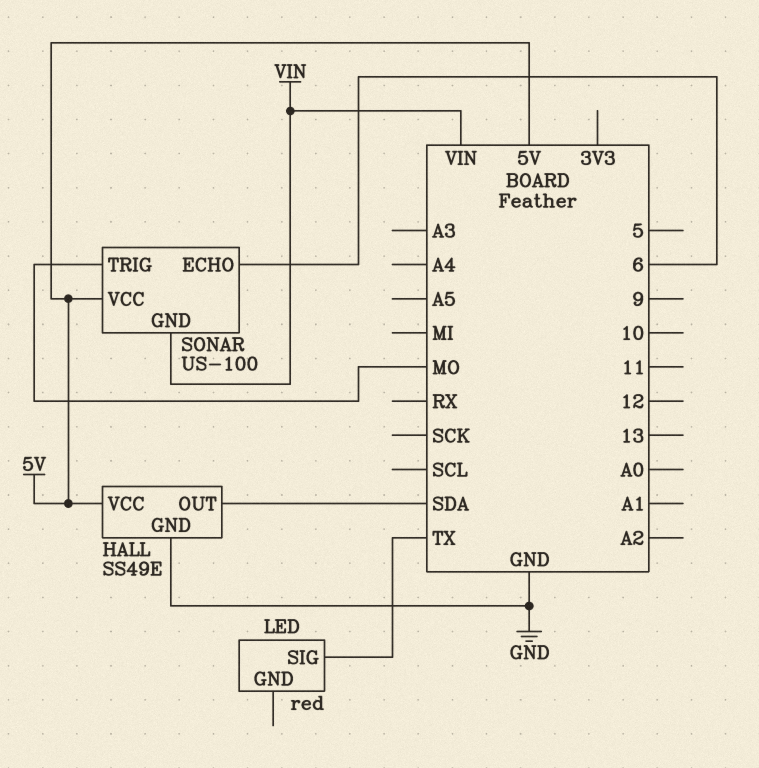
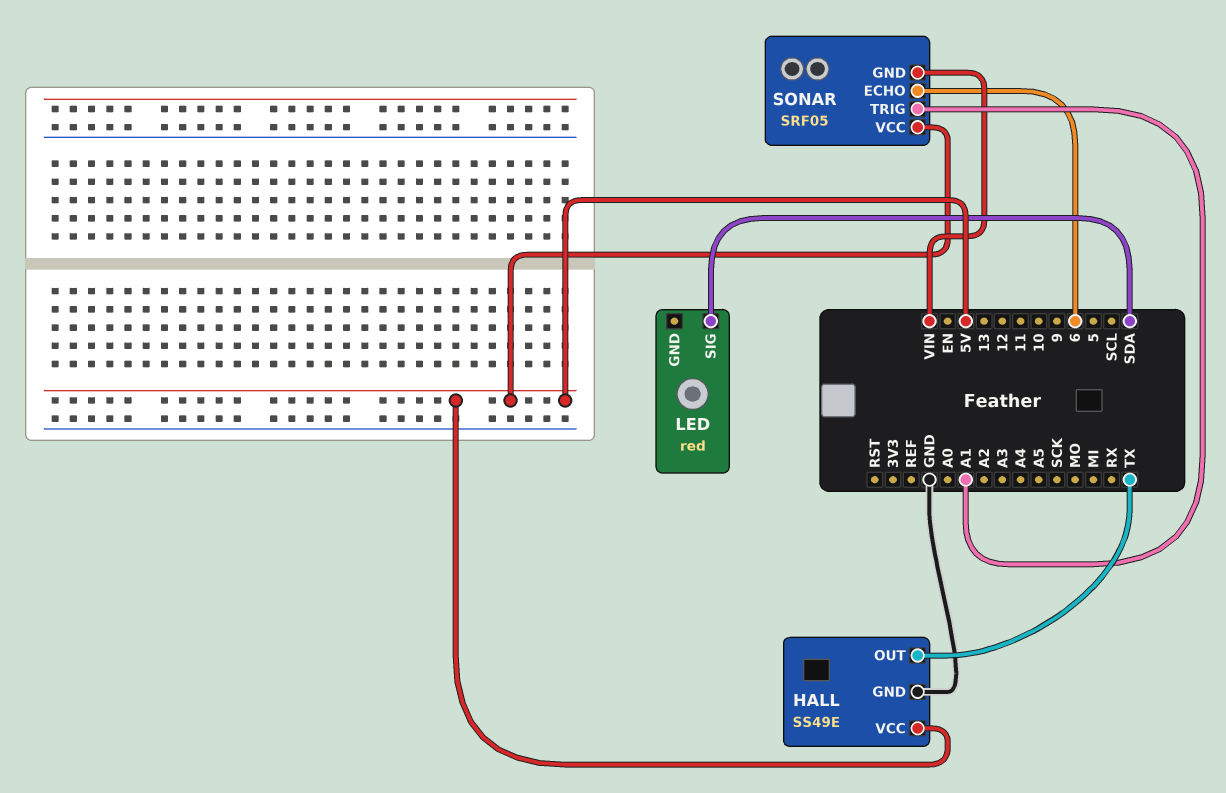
HALL pin OUT: SDA -> TX
LED pin SIG: TX -> SDA
SONAR: US-100 -> SRF05
SONAR pin TRIG: MO -> A1

